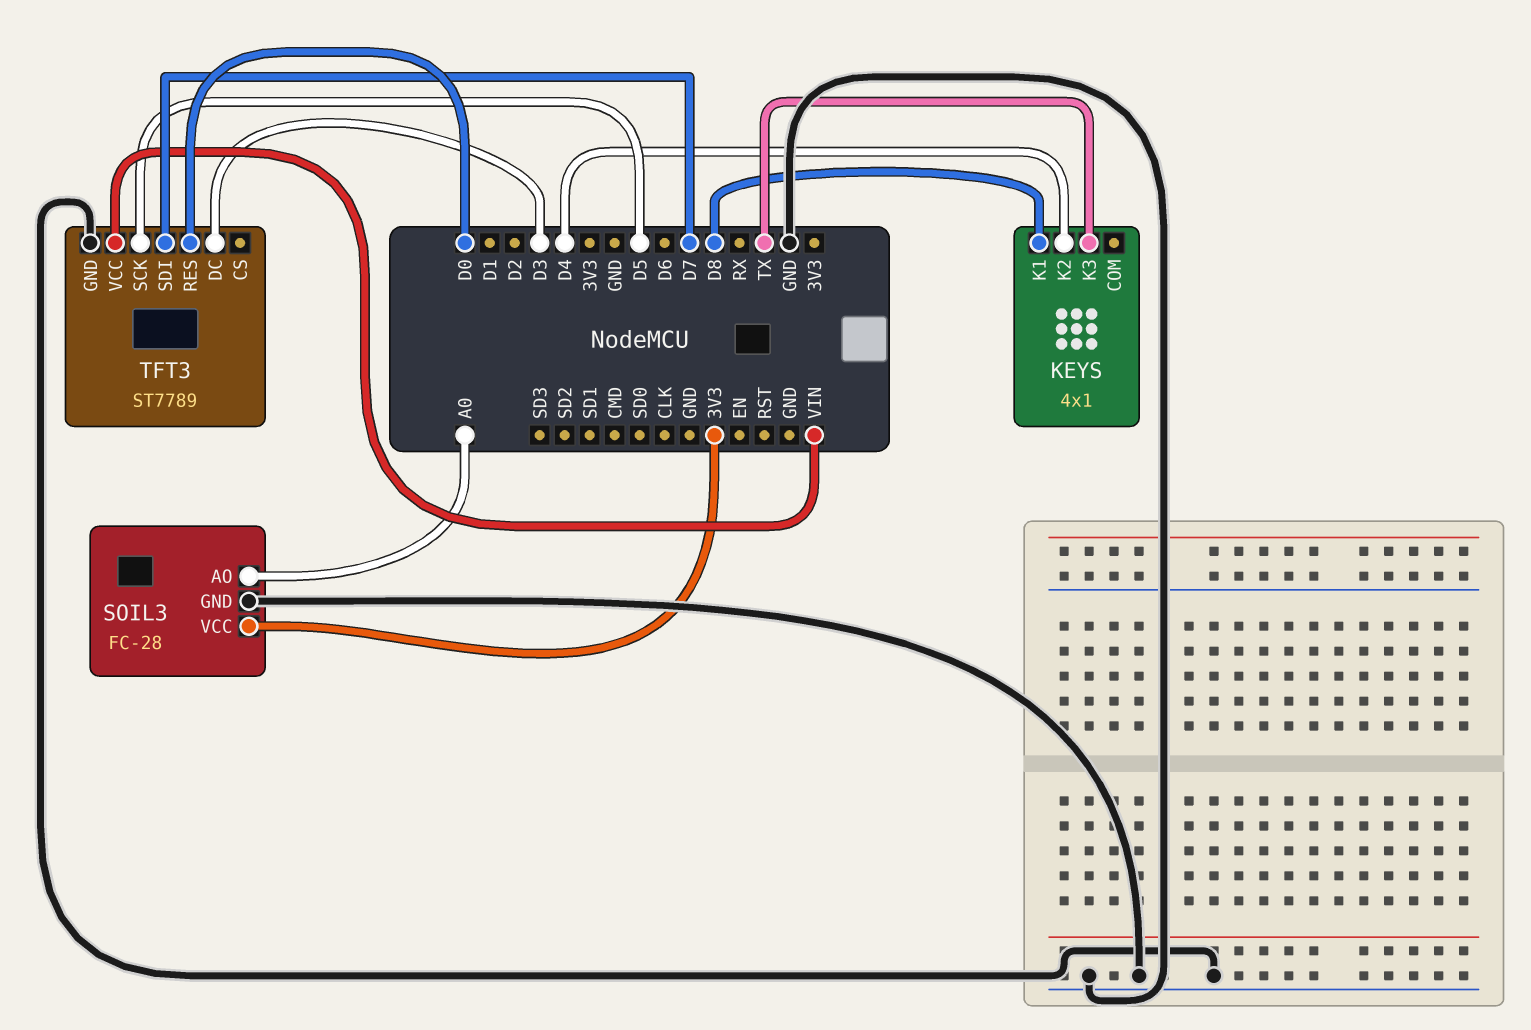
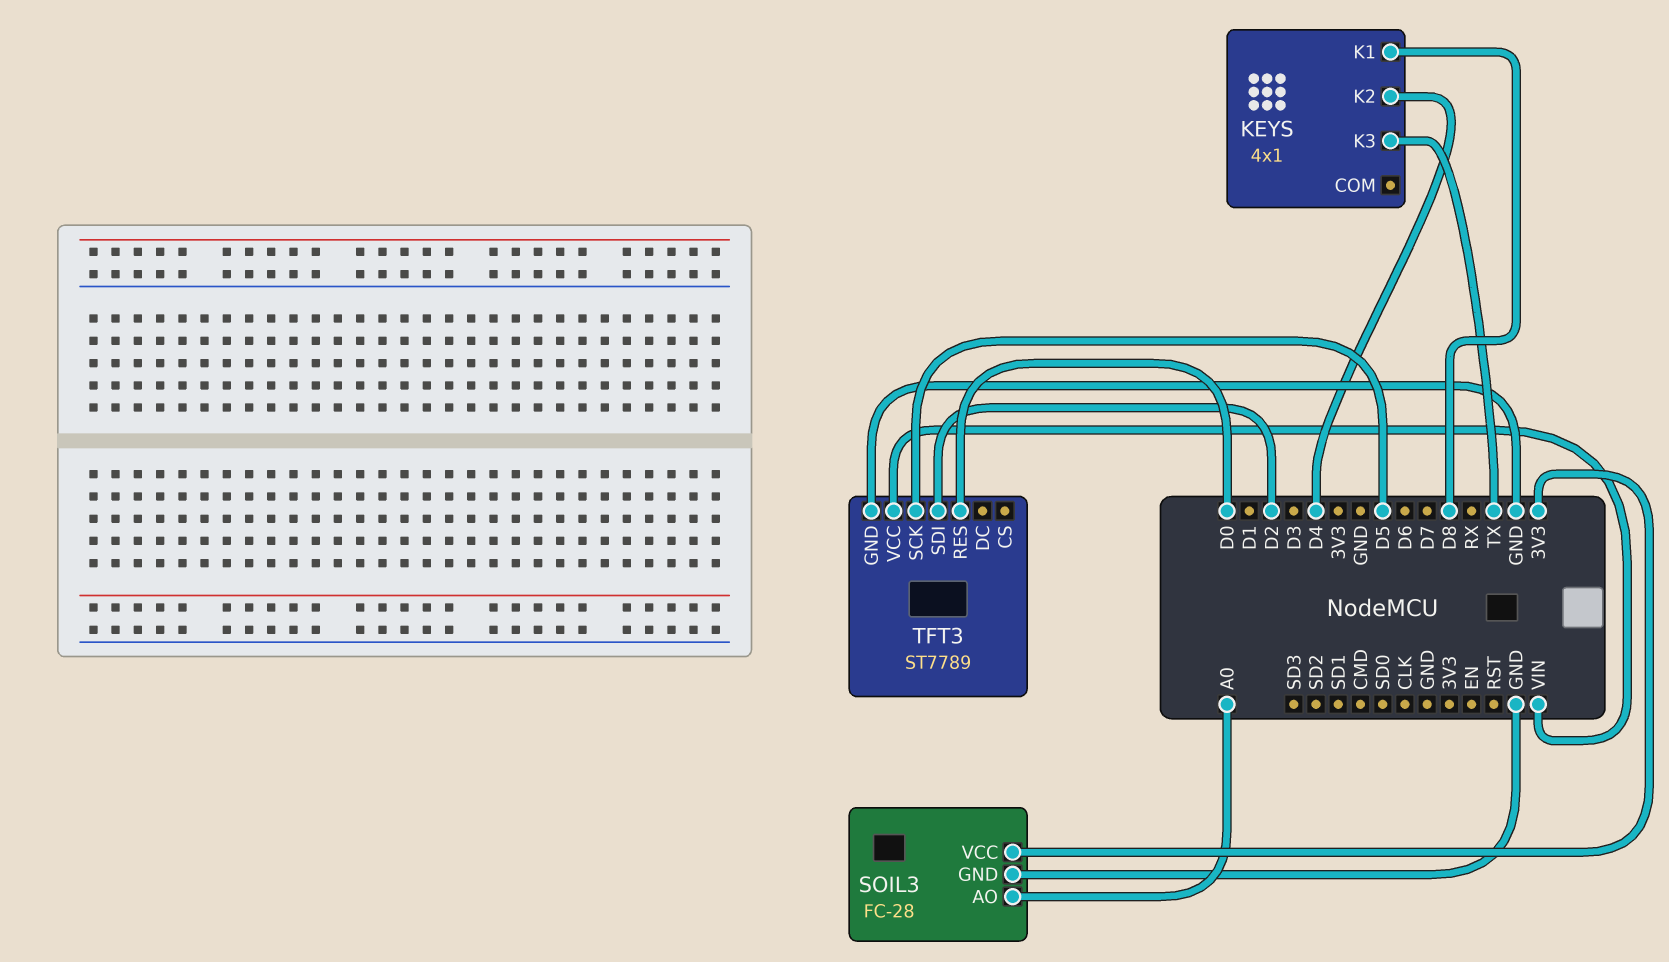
TFT3 pin DC: D3 -> none
TFT3 pin SDI: D7 -> D2

